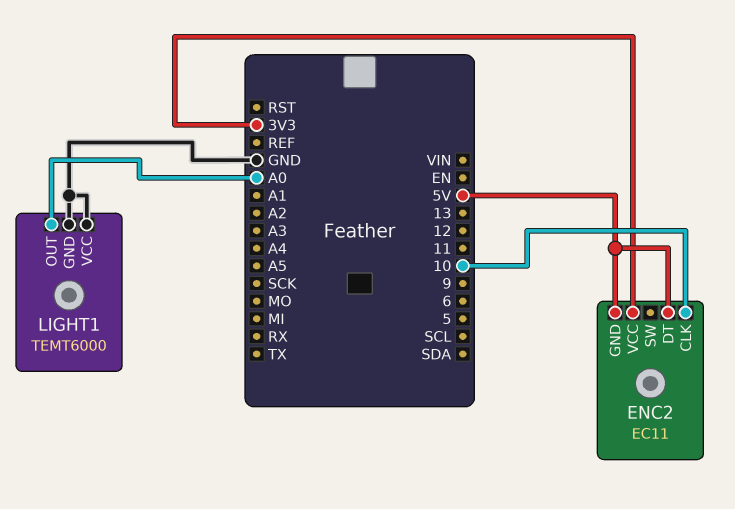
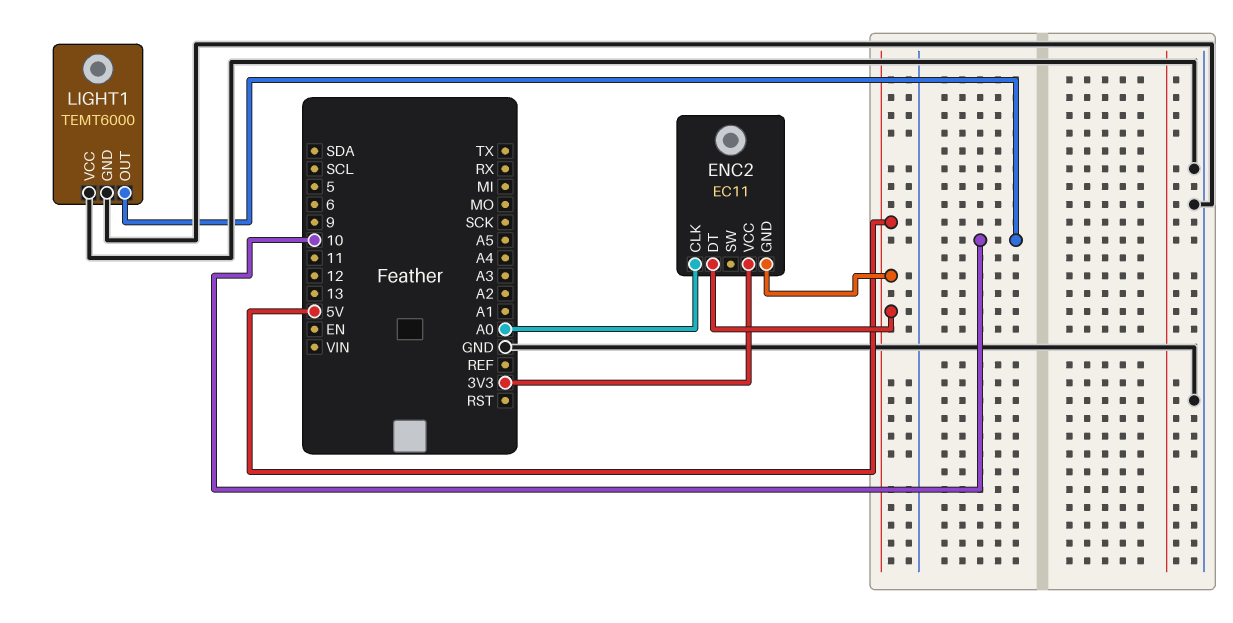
ENC2 pin CLK: 10 -> A0
LIGHT1 pin OUT: A0 -> 10

